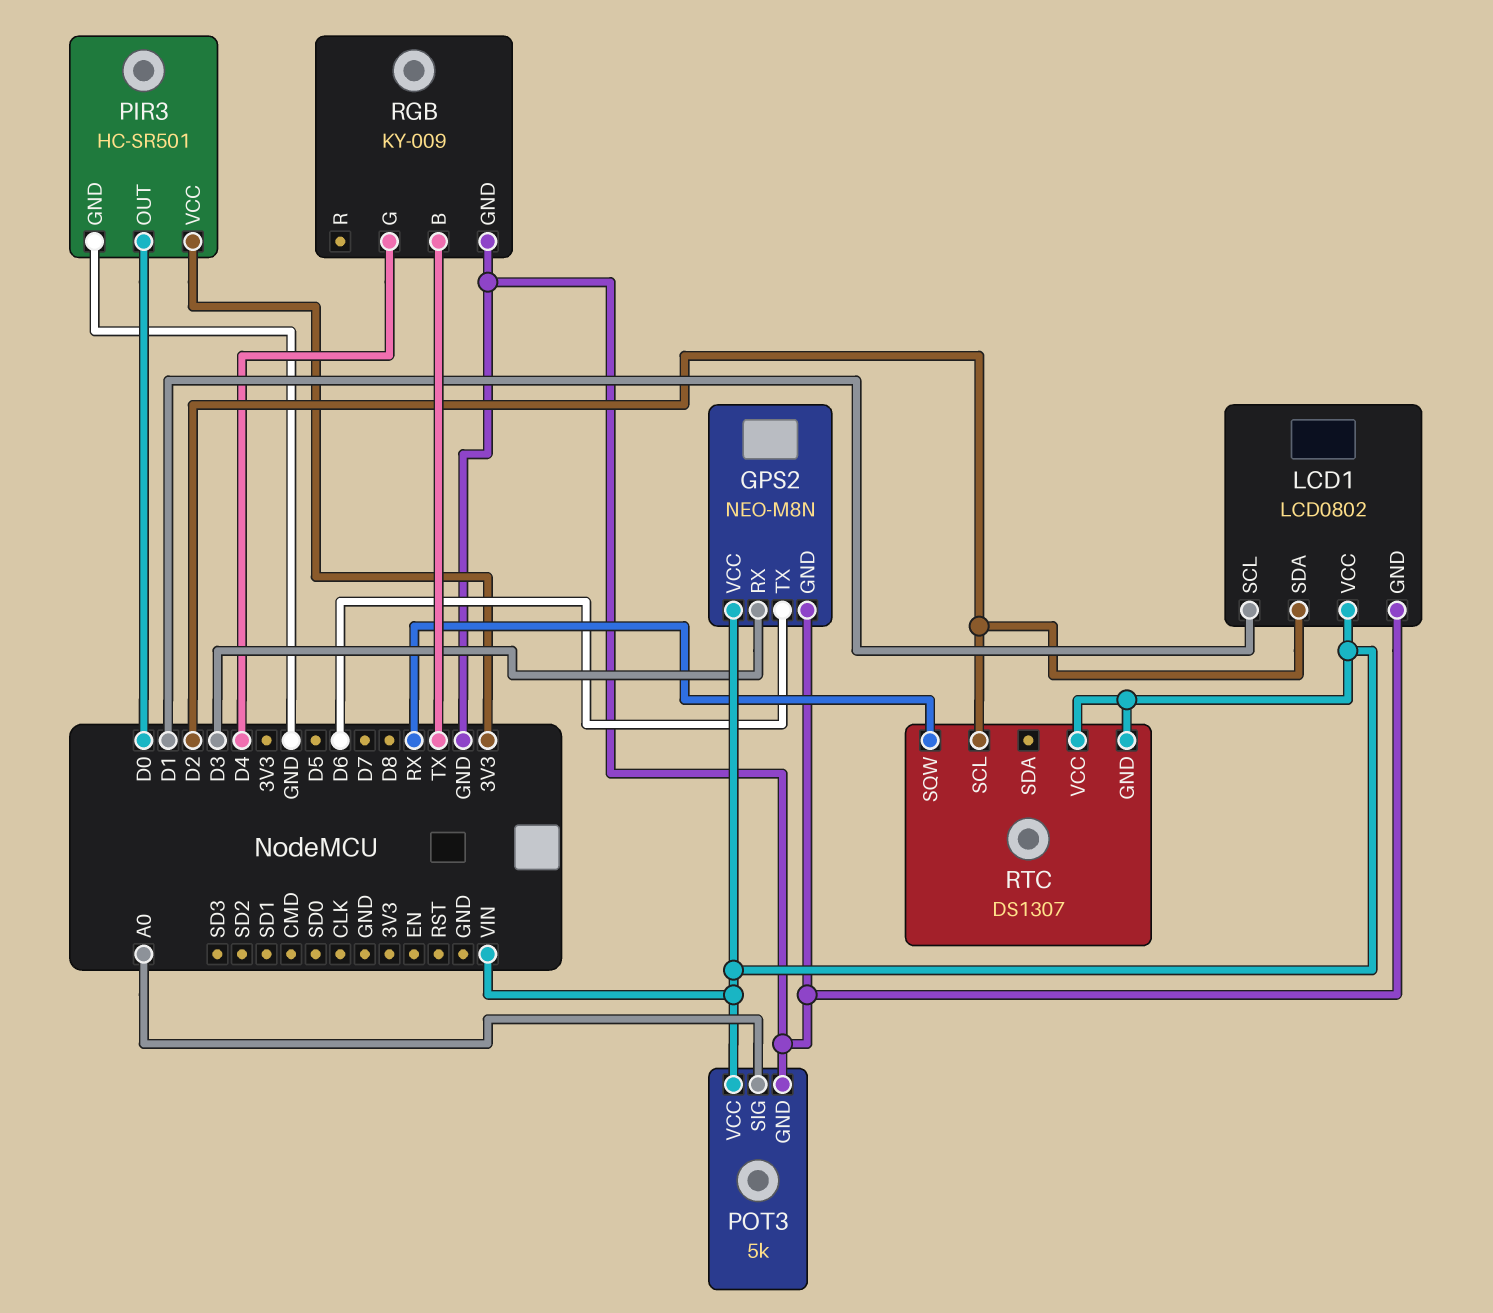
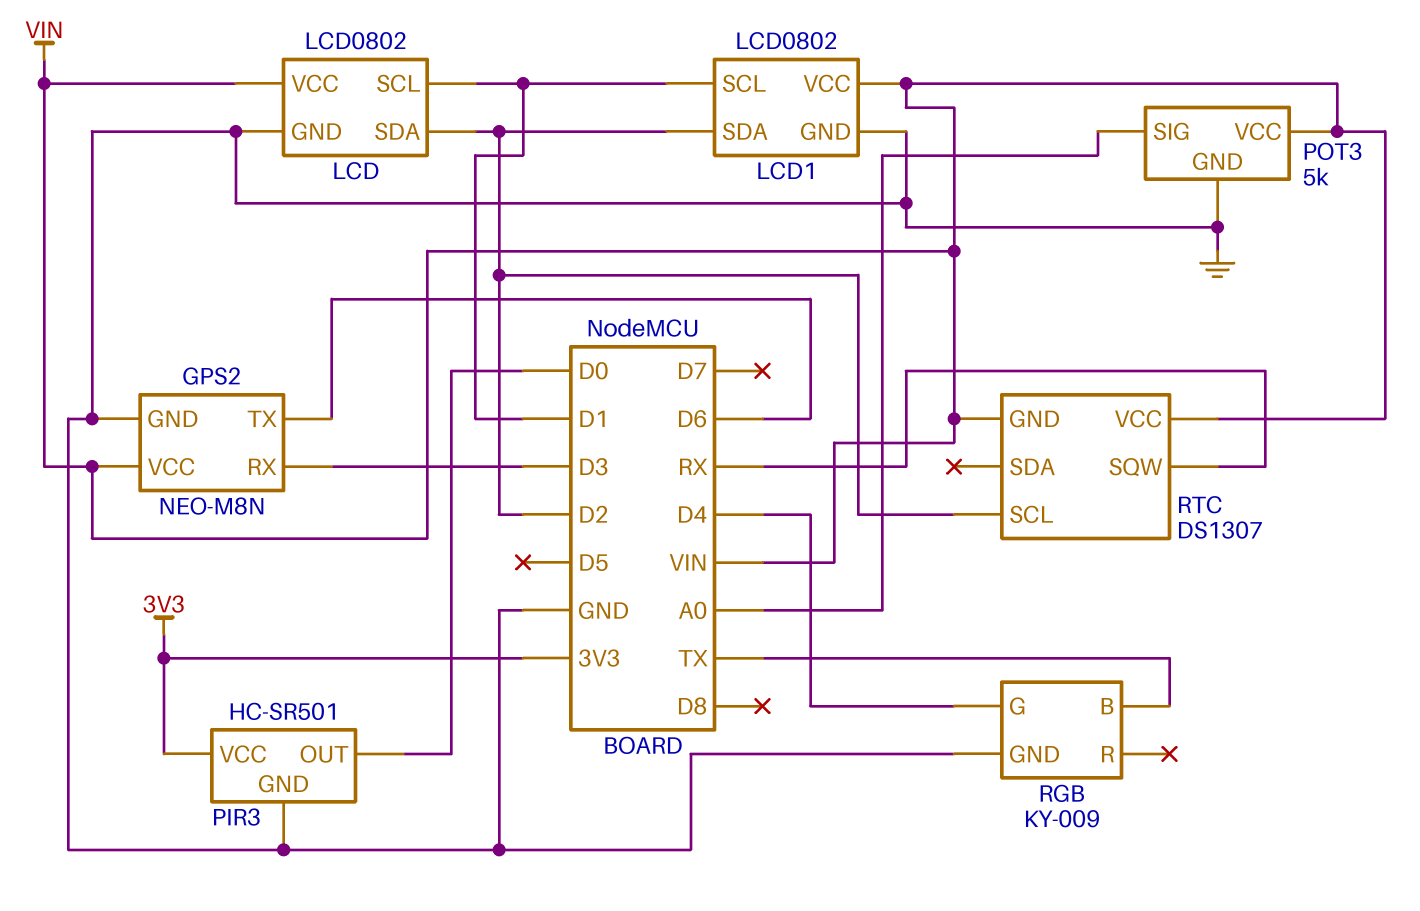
LCD: none -> LCD0802
LCD pin GND: none -> GND
LCD pin SCL: none -> D1
LCD pin SDA: none -> D2
LCD pin VCC: none -> VIN

